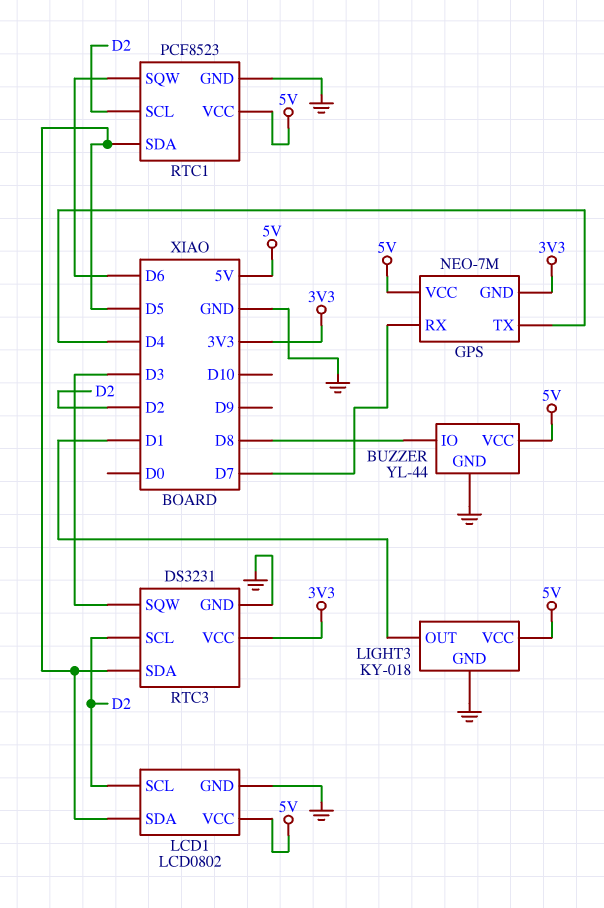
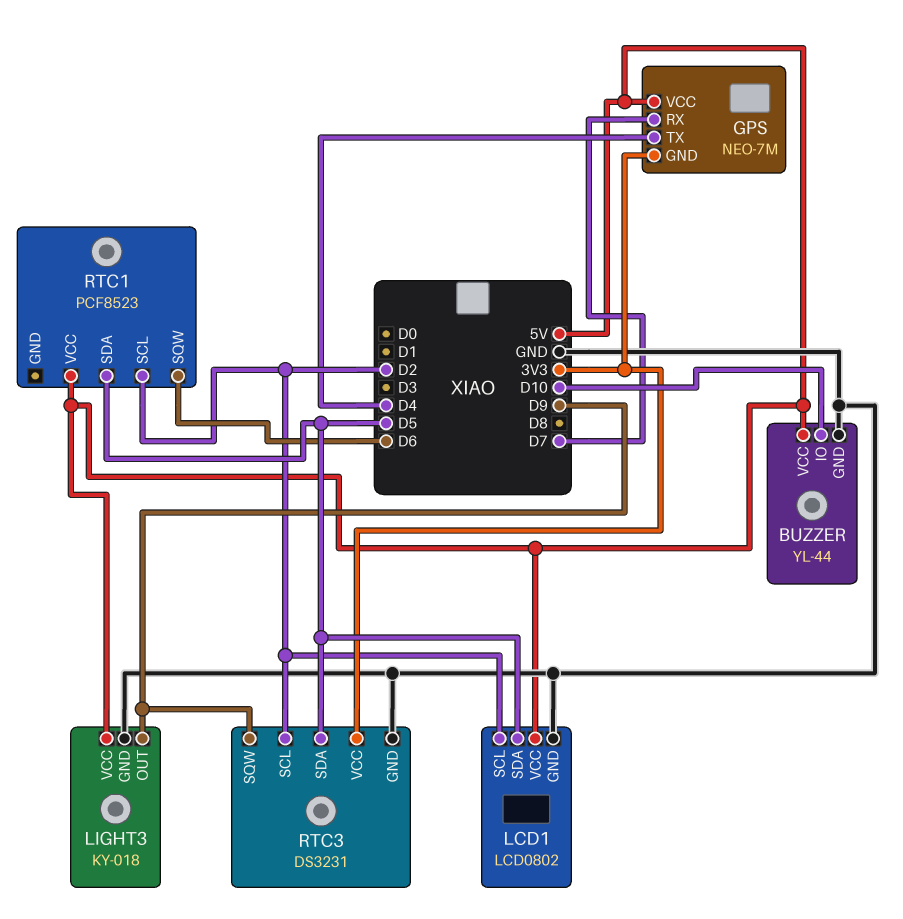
BUZZER pin IO: D8 -> D10
LIGHT3 pin OUT: D1 -> D9
RTC1 pin GND: GND -> none
RTC3 pin SQW: D3 -> D9

